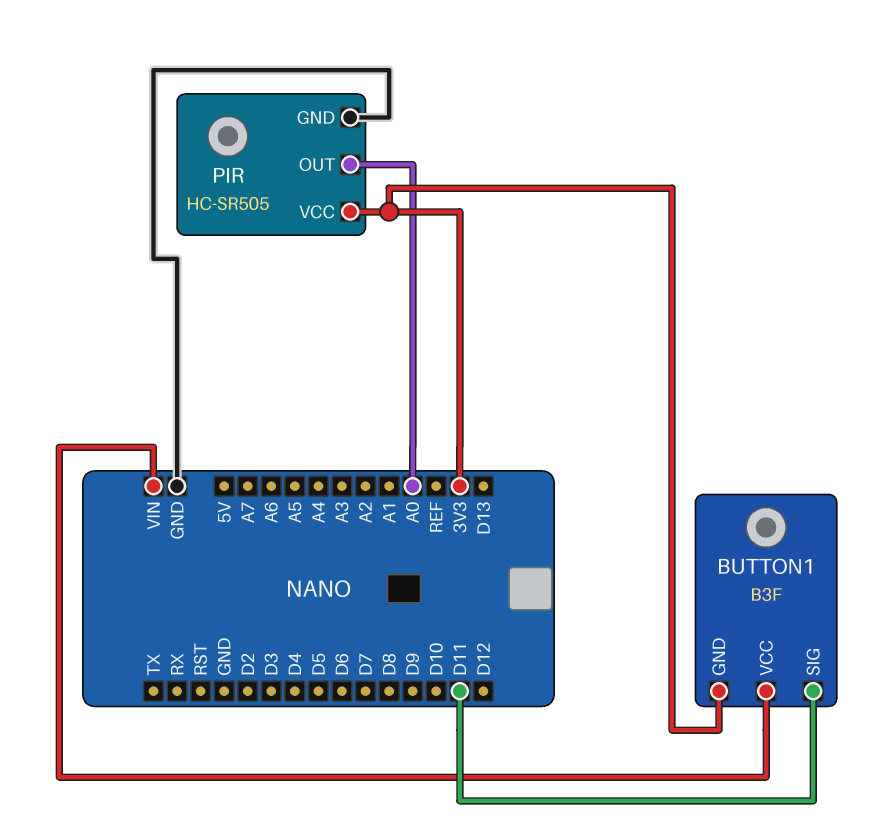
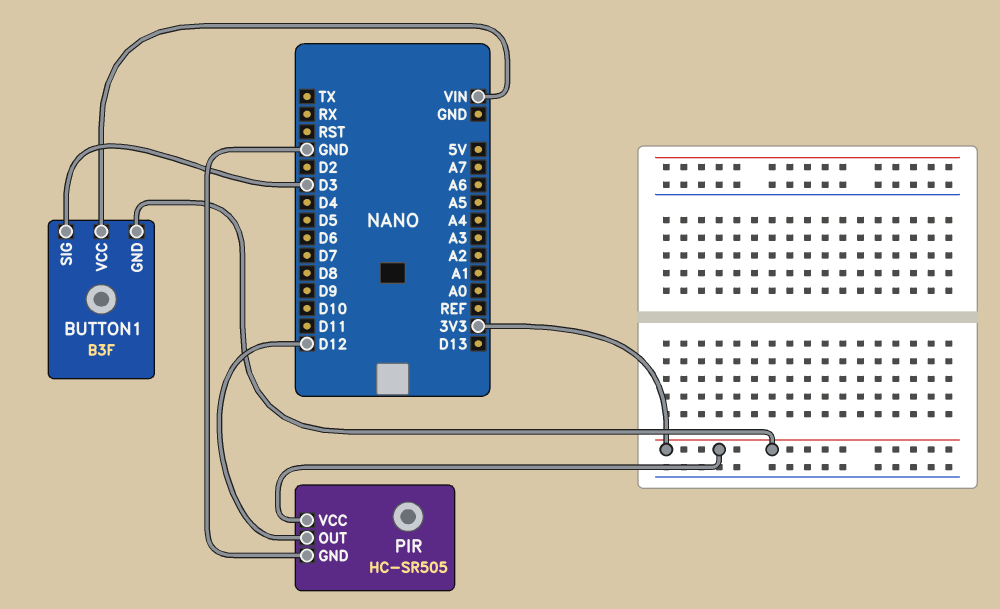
BUTTON1 pin SIG: D11 -> D3
PIR pin OUT: A0 -> D12

